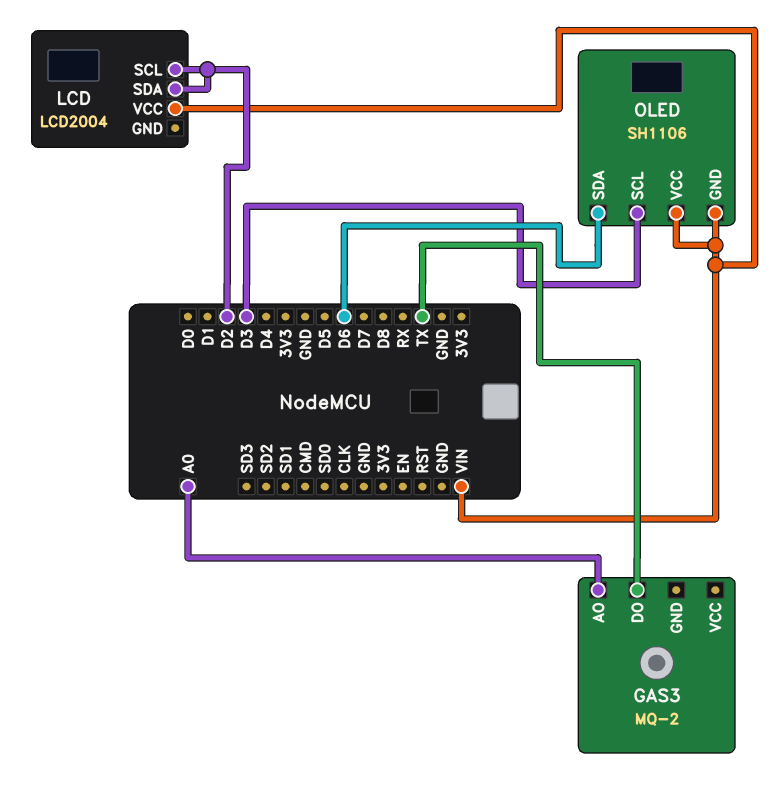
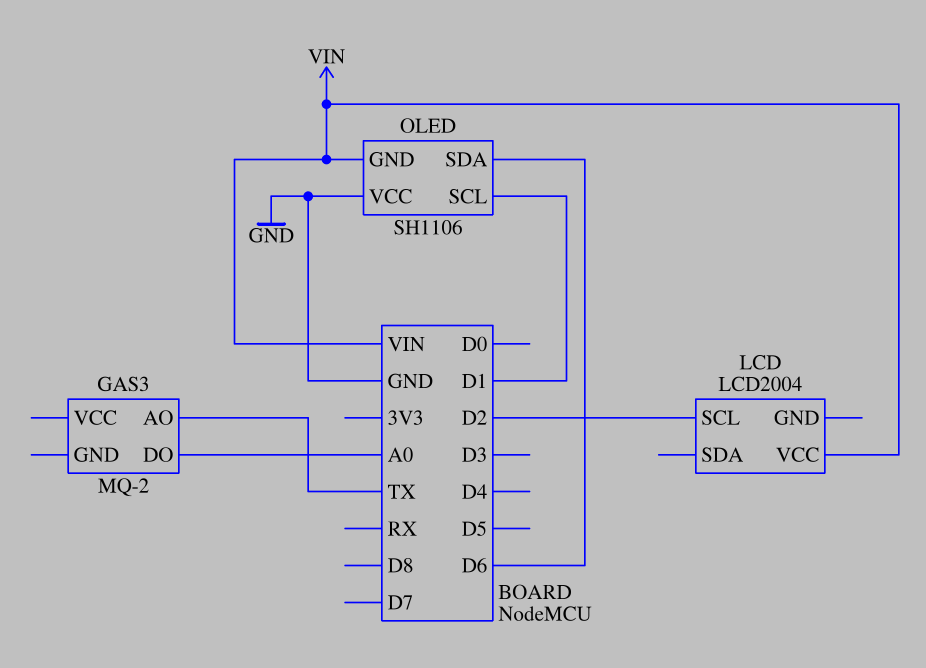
GAS3 pin AO: A0 -> TX
GAS3 pin DO: TX -> A0
LCD pin SDA: D2 -> none
OLED pin SCL: D3 -> D1
OLED pin VCC: VIN -> GND

